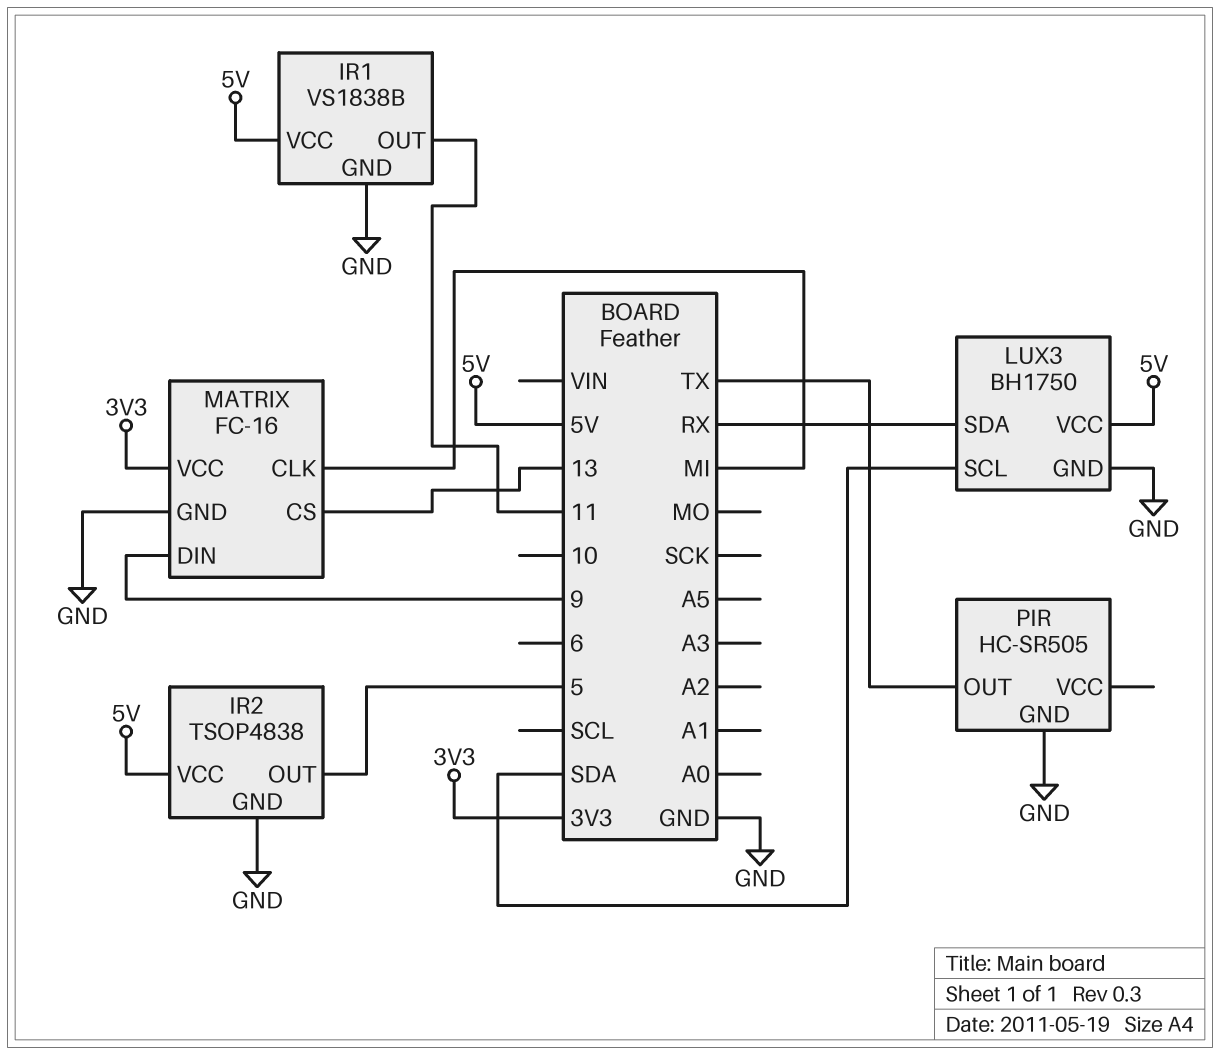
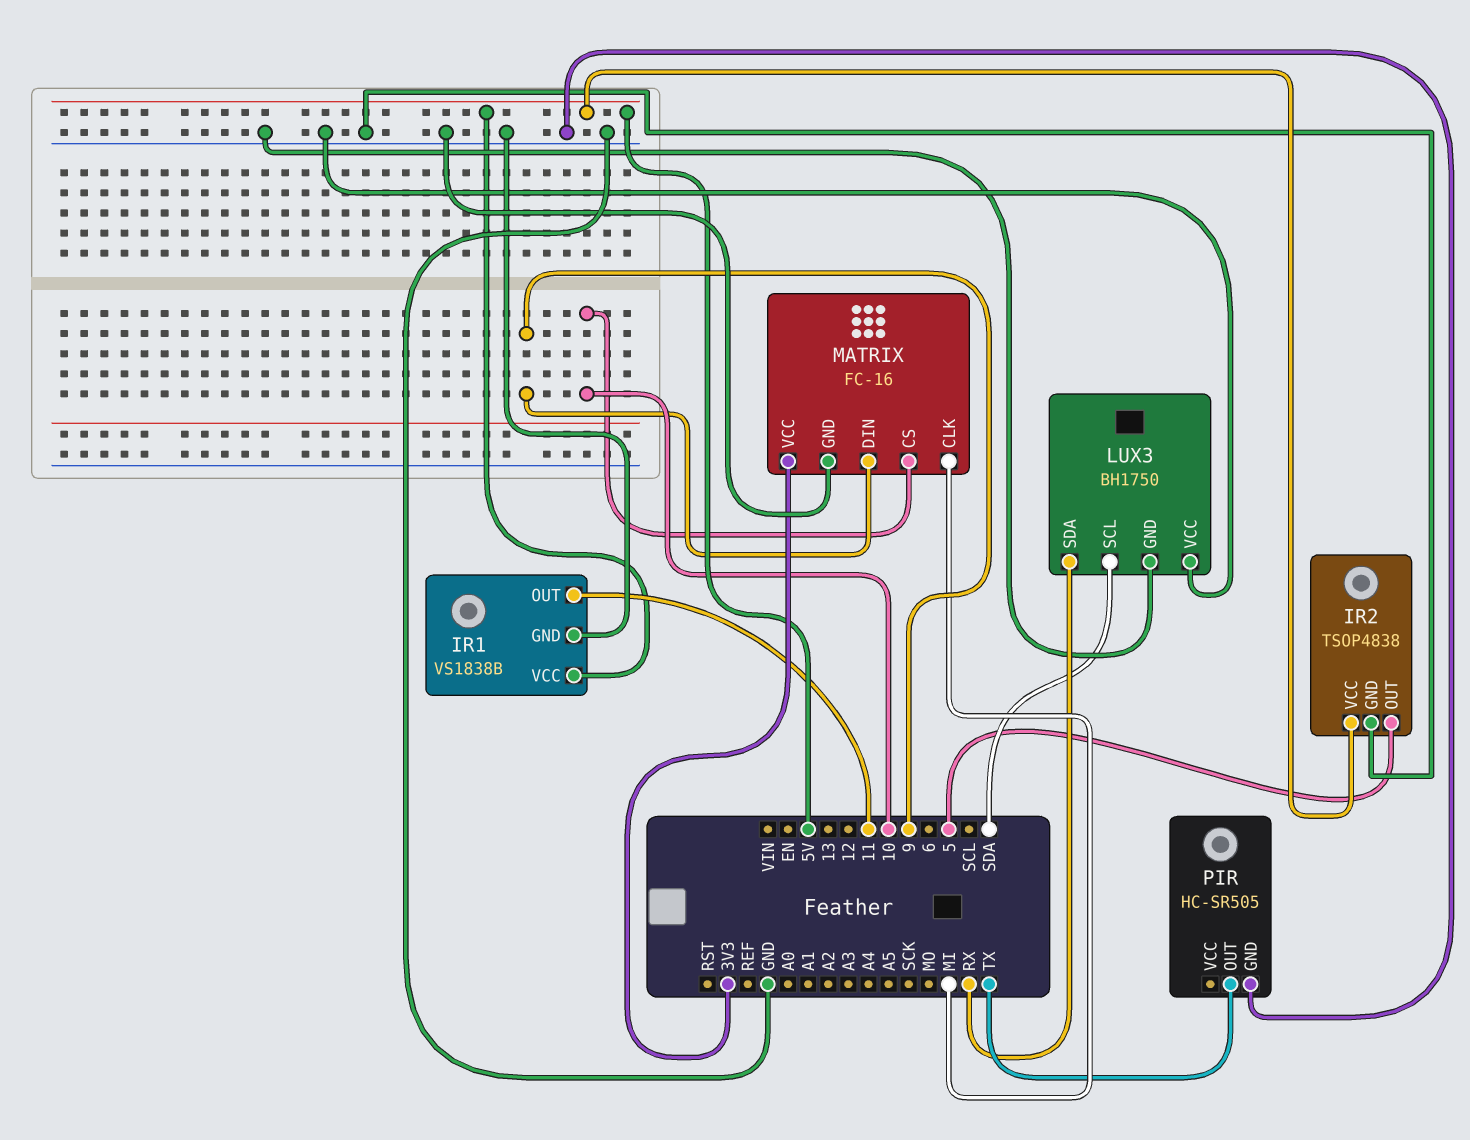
LUX3 pin VCC: 5V -> GND
MATRIX pin CS: 13 -> 10

